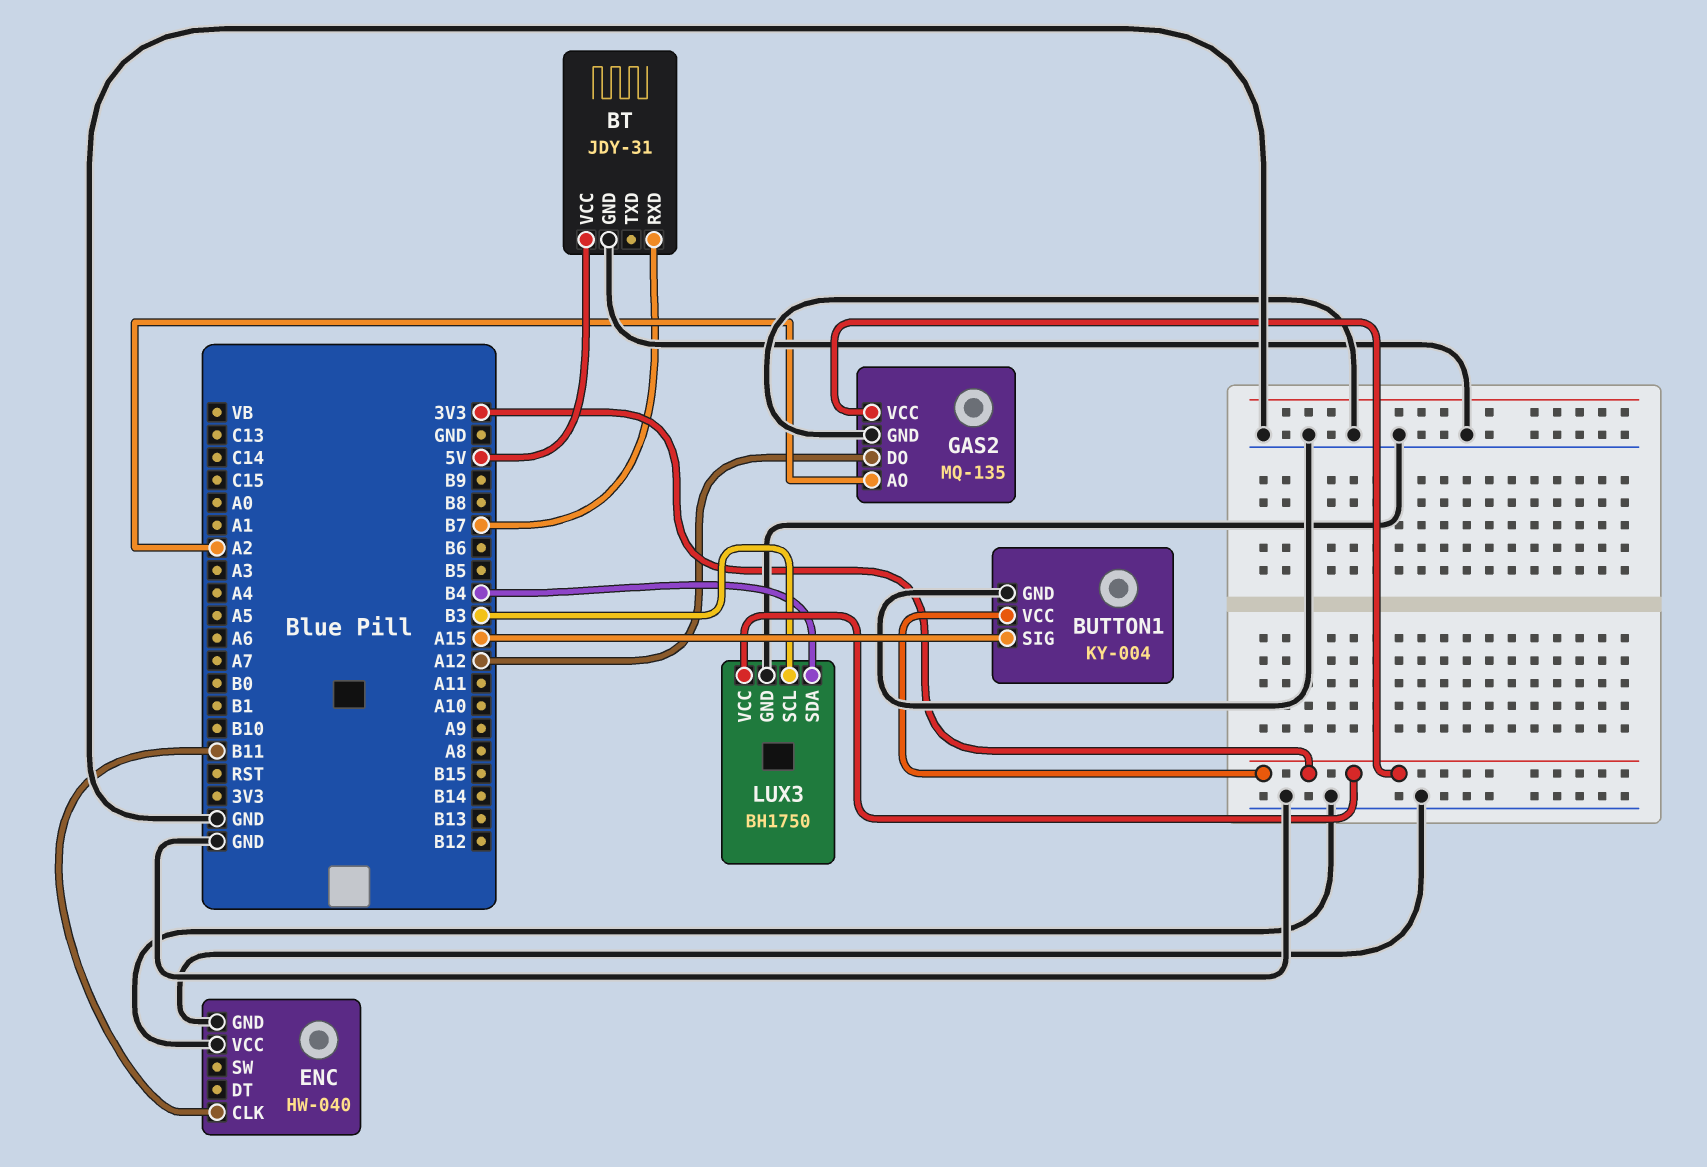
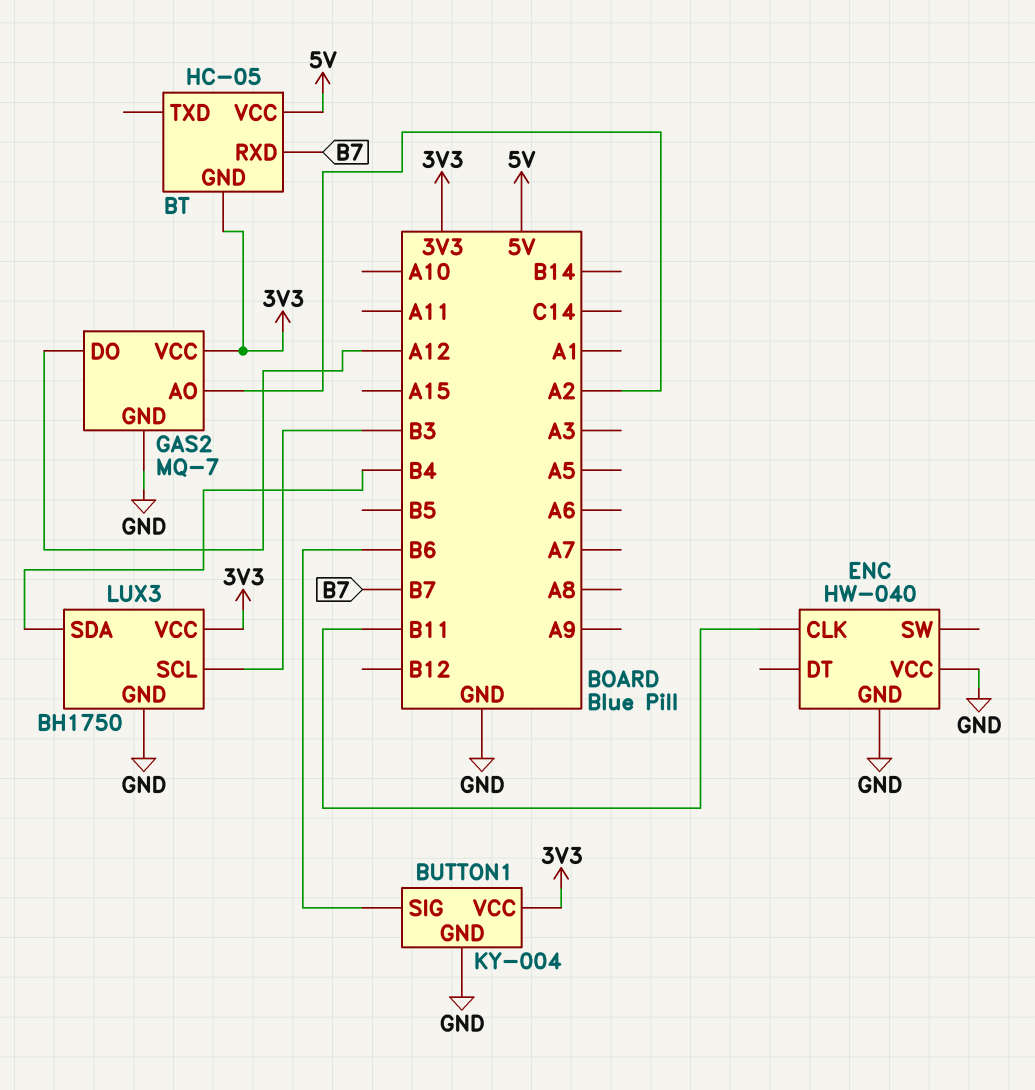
BT: JDY-31 -> HC-05
BT pin GND: GND -> 3V3
BUTTON1 pin SIG: A15 -> B6
GAS2: MQ-135 -> MQ-7

